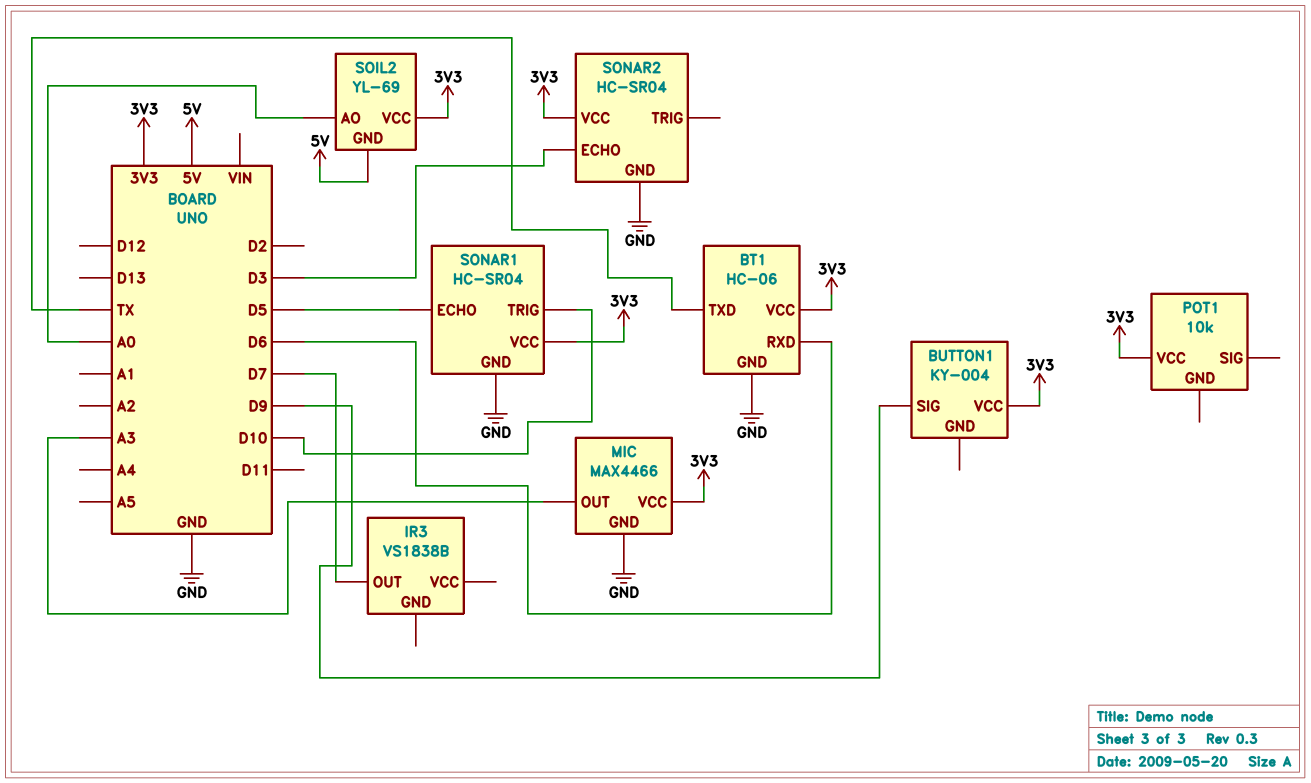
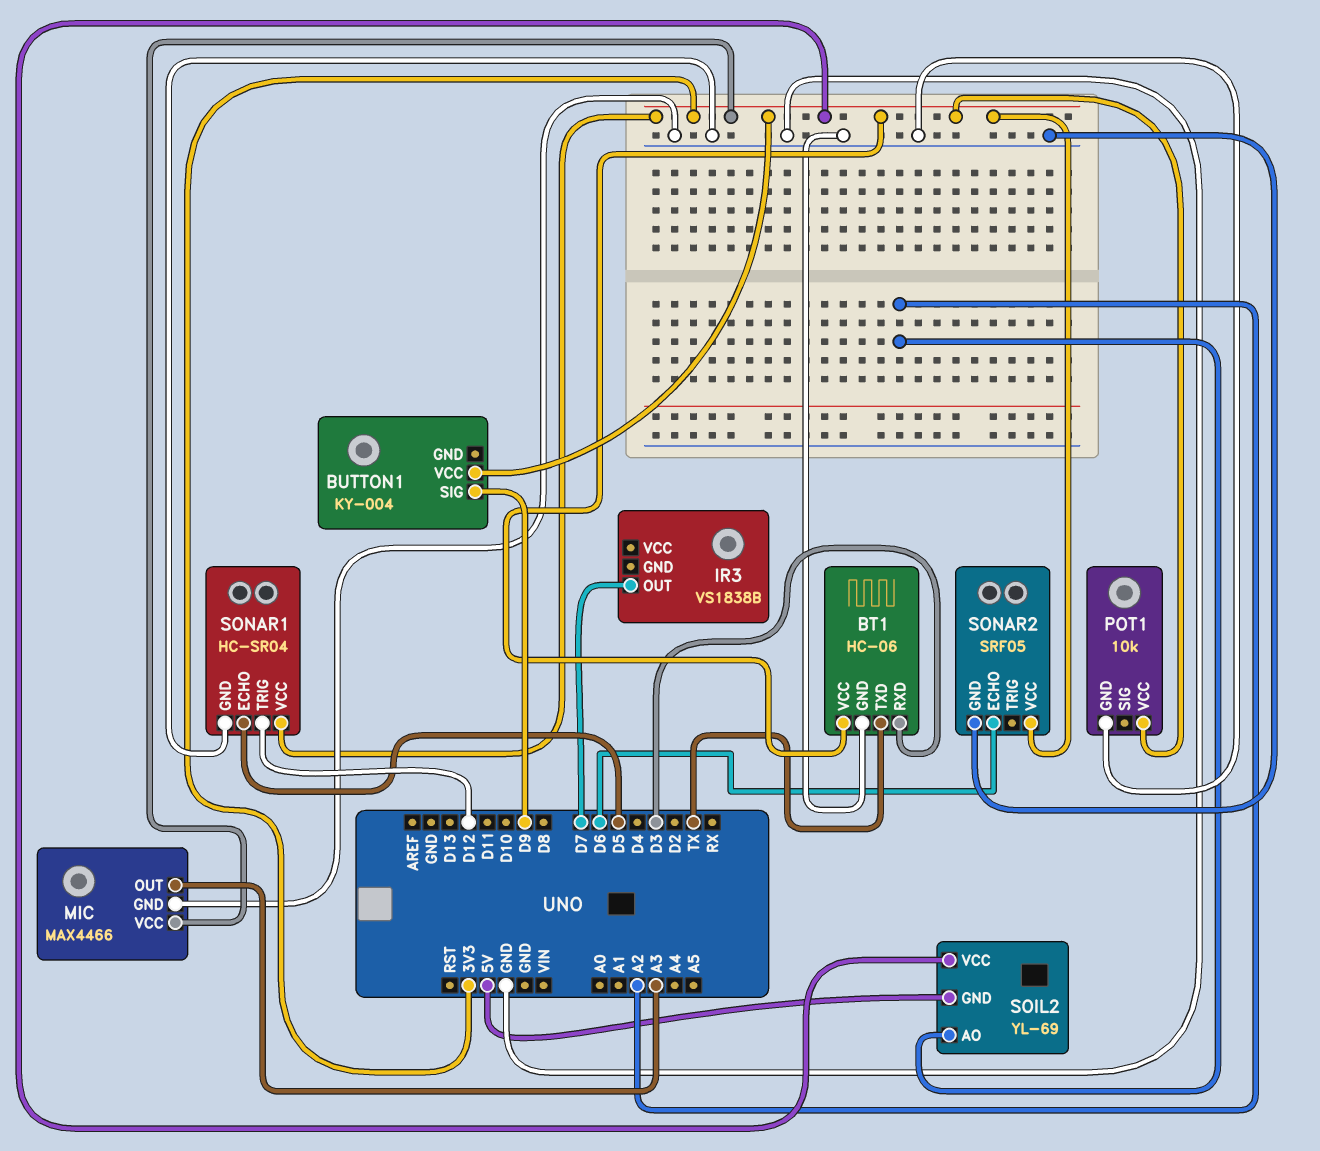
BT1 pin RXD: D6 -> D3
POT1 pin GND: none -> GND
SOIL2 pin AO: A0 -> A2
SONAR1 pin TRIG: D10 -> D12
SONAR2: HC-SR04 -> SRF05
SONAR2 pin ECHO: D3 -> D6

